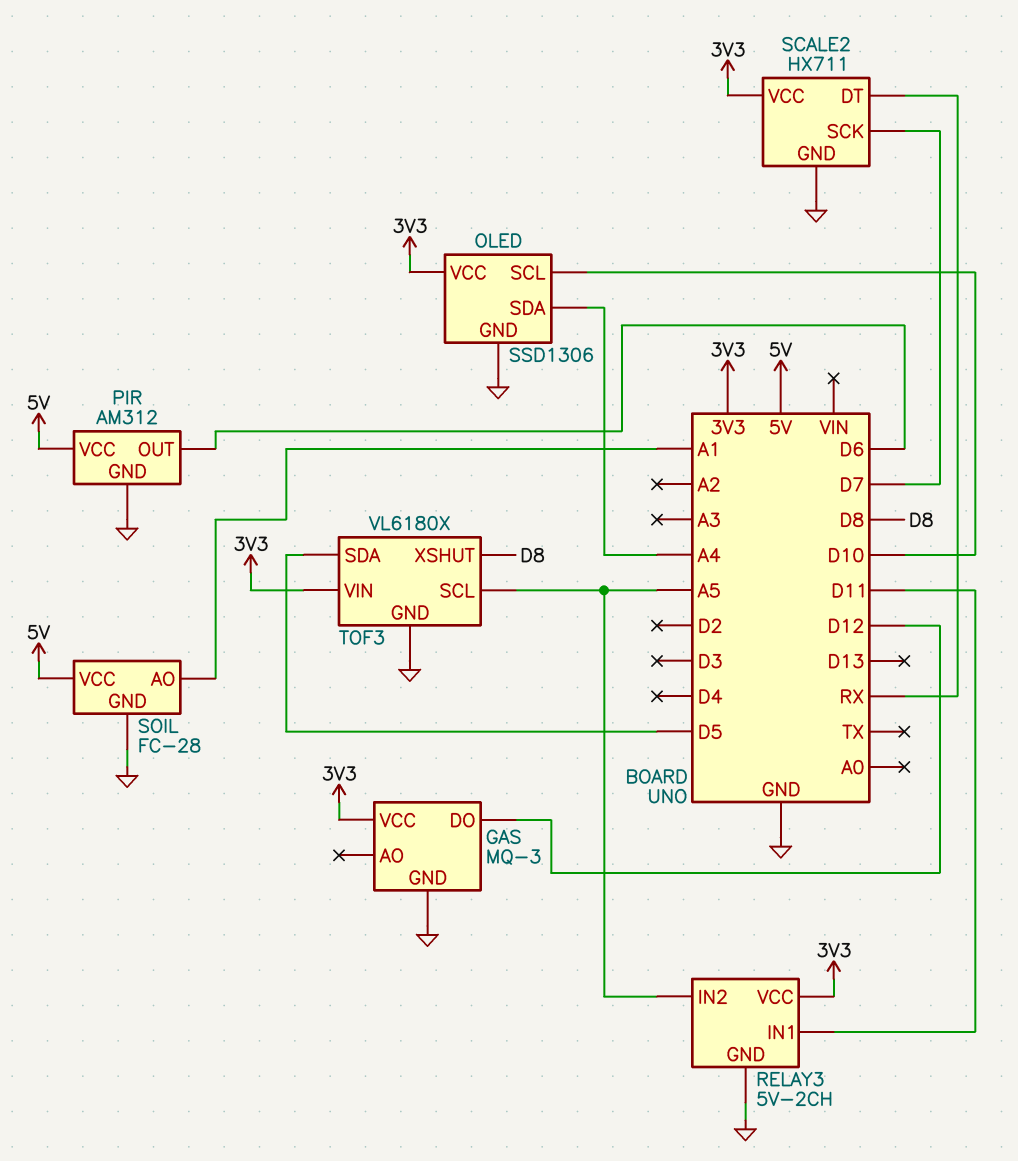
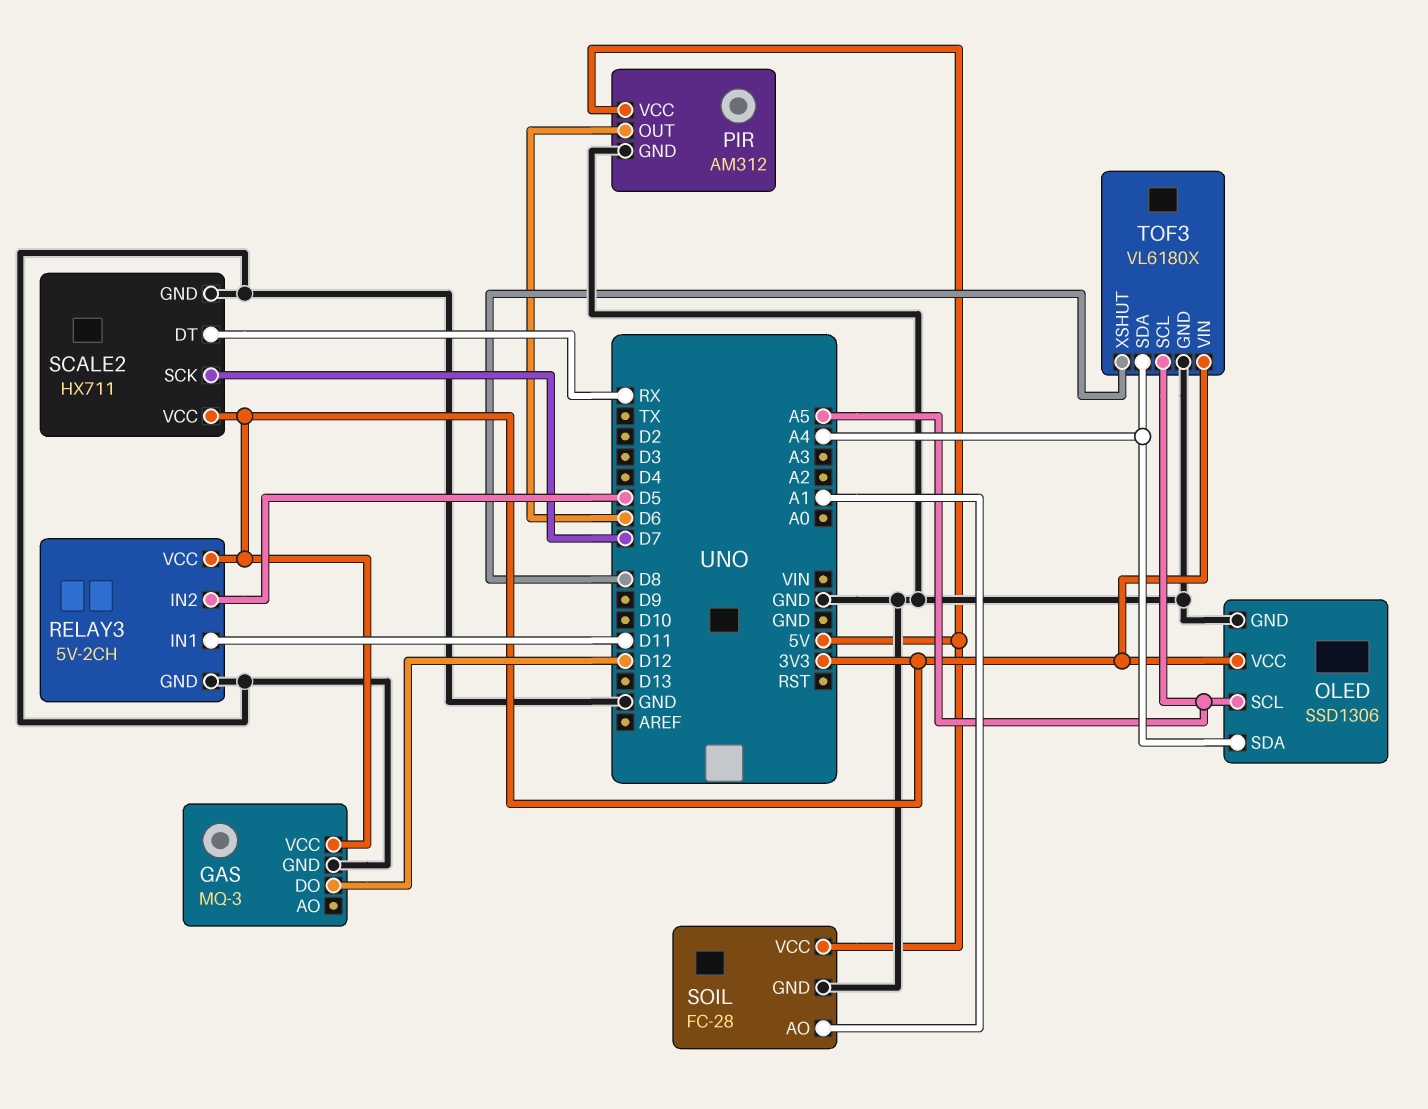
OLED pin SCL: D10 -> A5
RELAY3 pin IN2: A5 -> D5
TOF3 pin SDA: D5 -> A4

